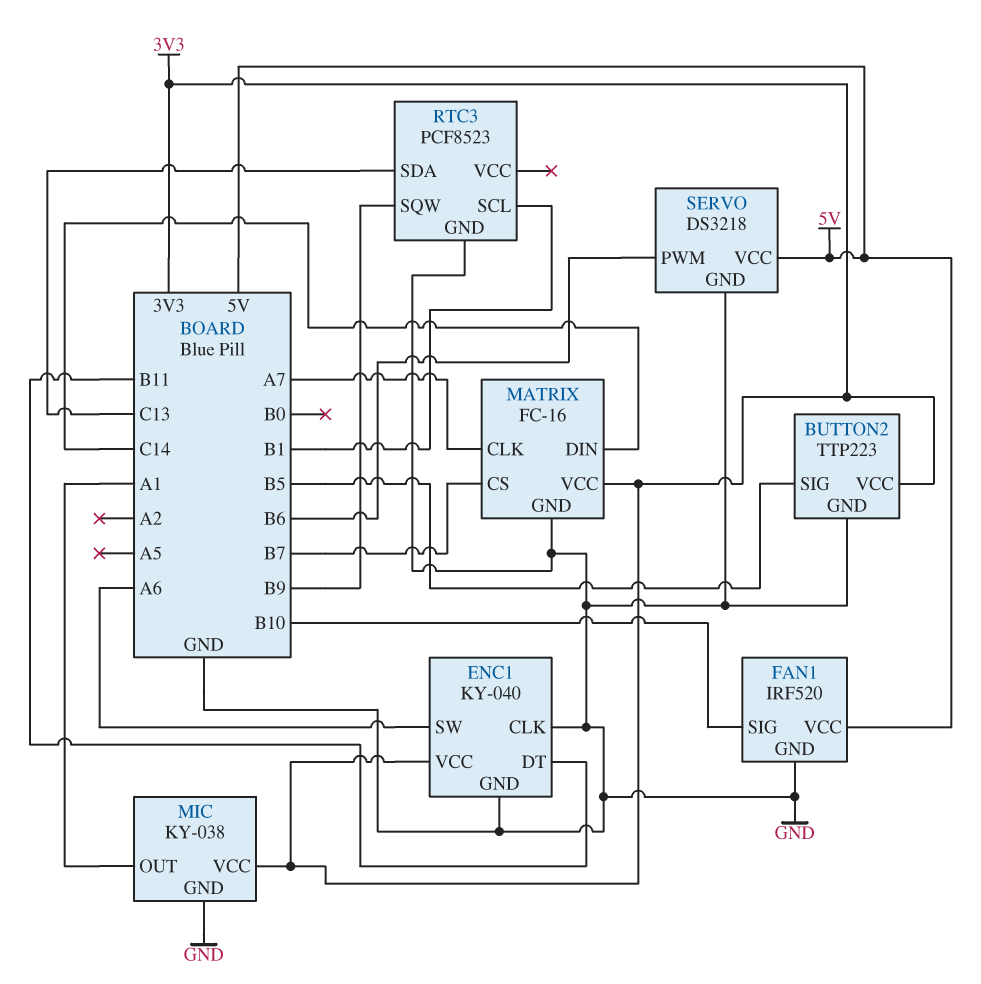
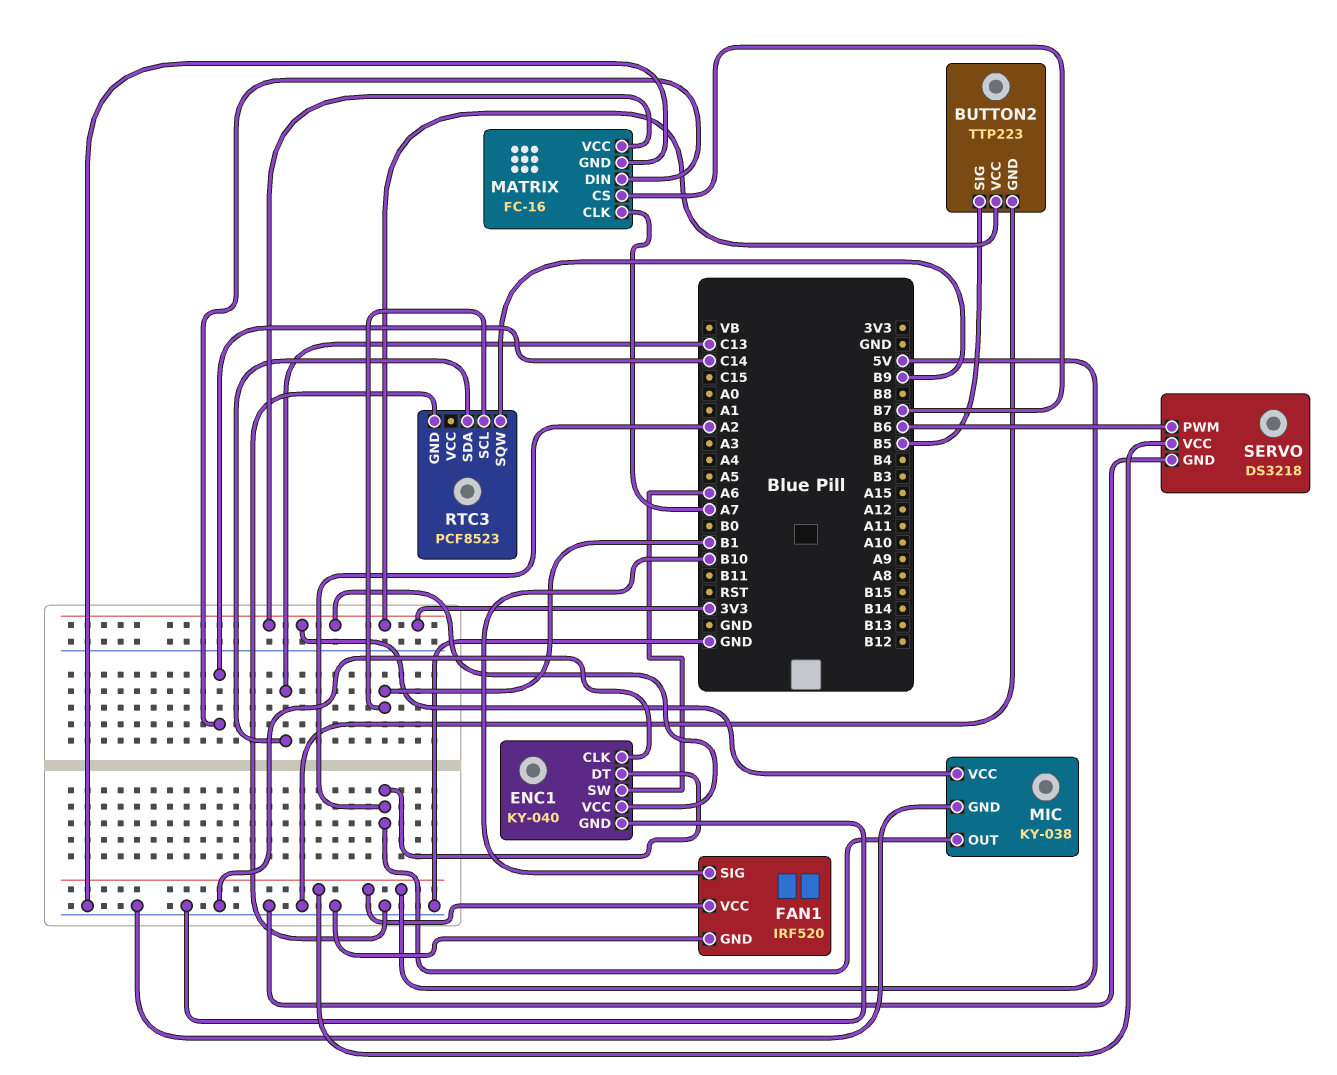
ENC1 pin DT: B11 -> A2
MIC pin OUT: A1 -> A2

